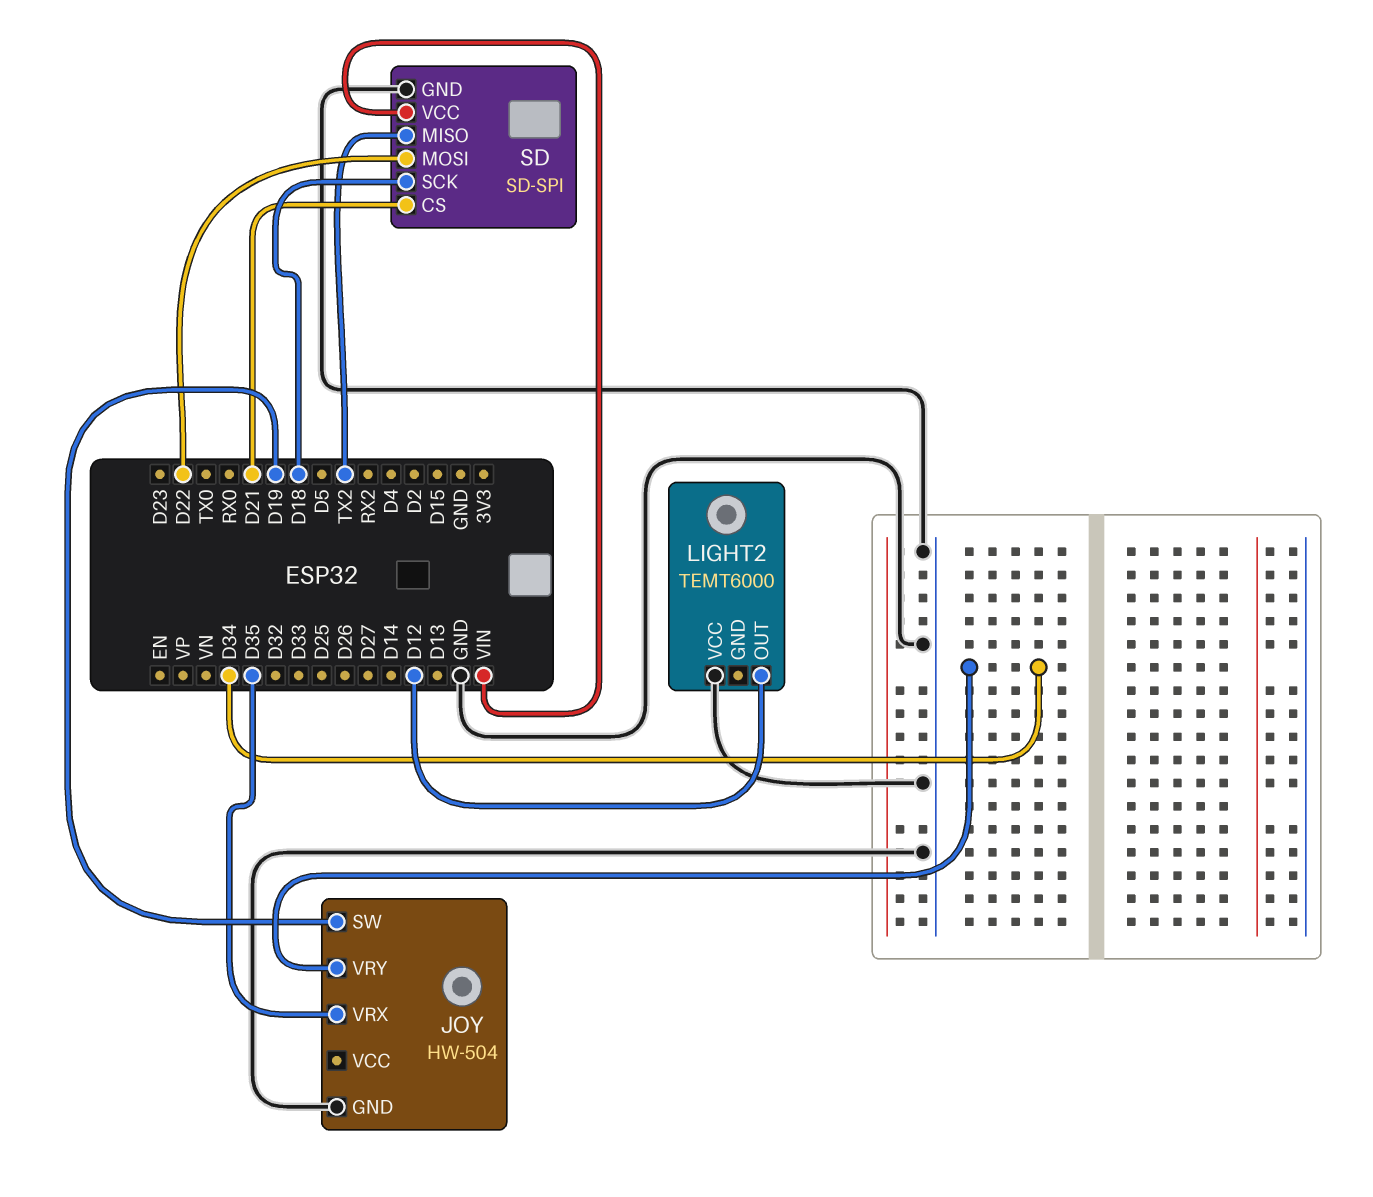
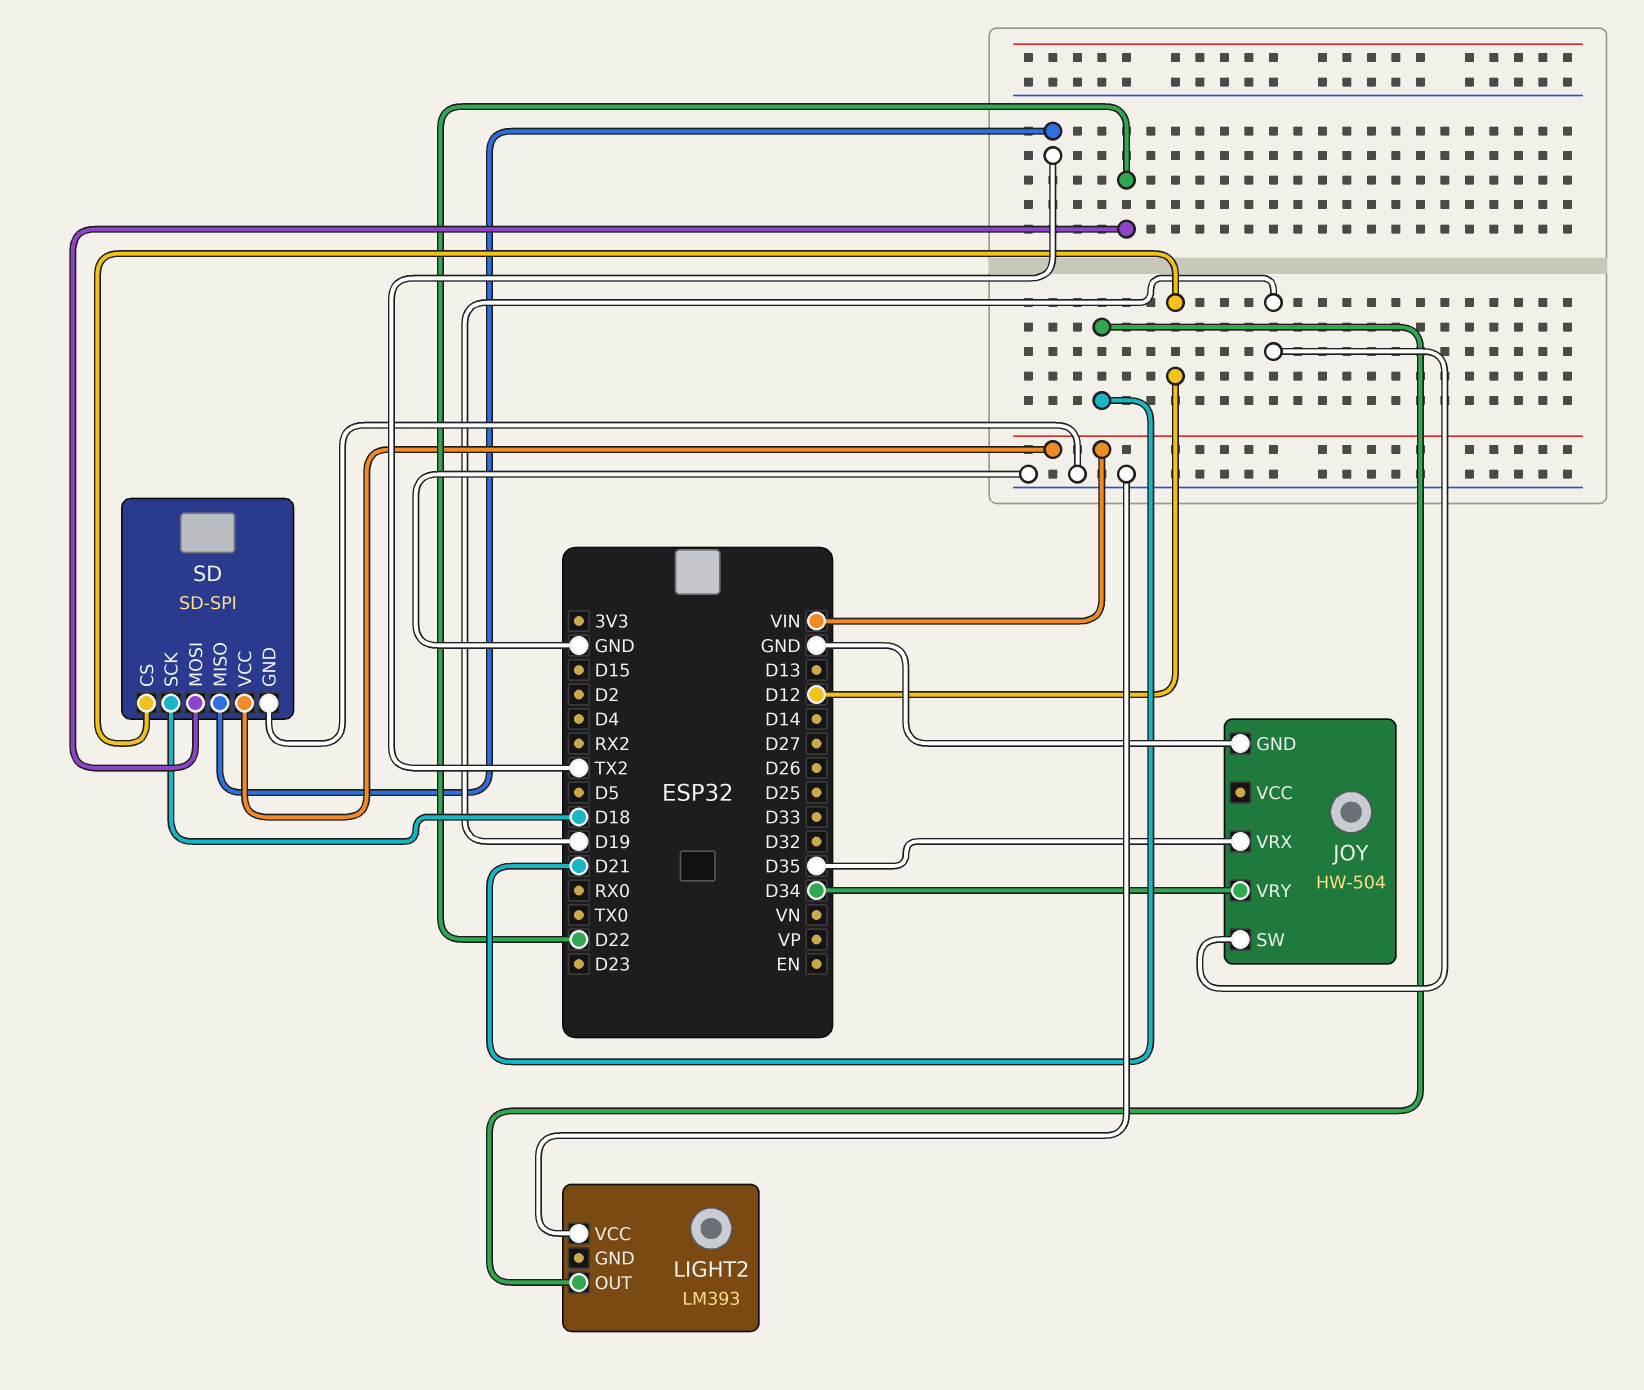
LIGHT2: TEMT6000 -> LM393
LIGHT2 pin OUT: D12 -> D21
SD pin CS: D21 -> D12

